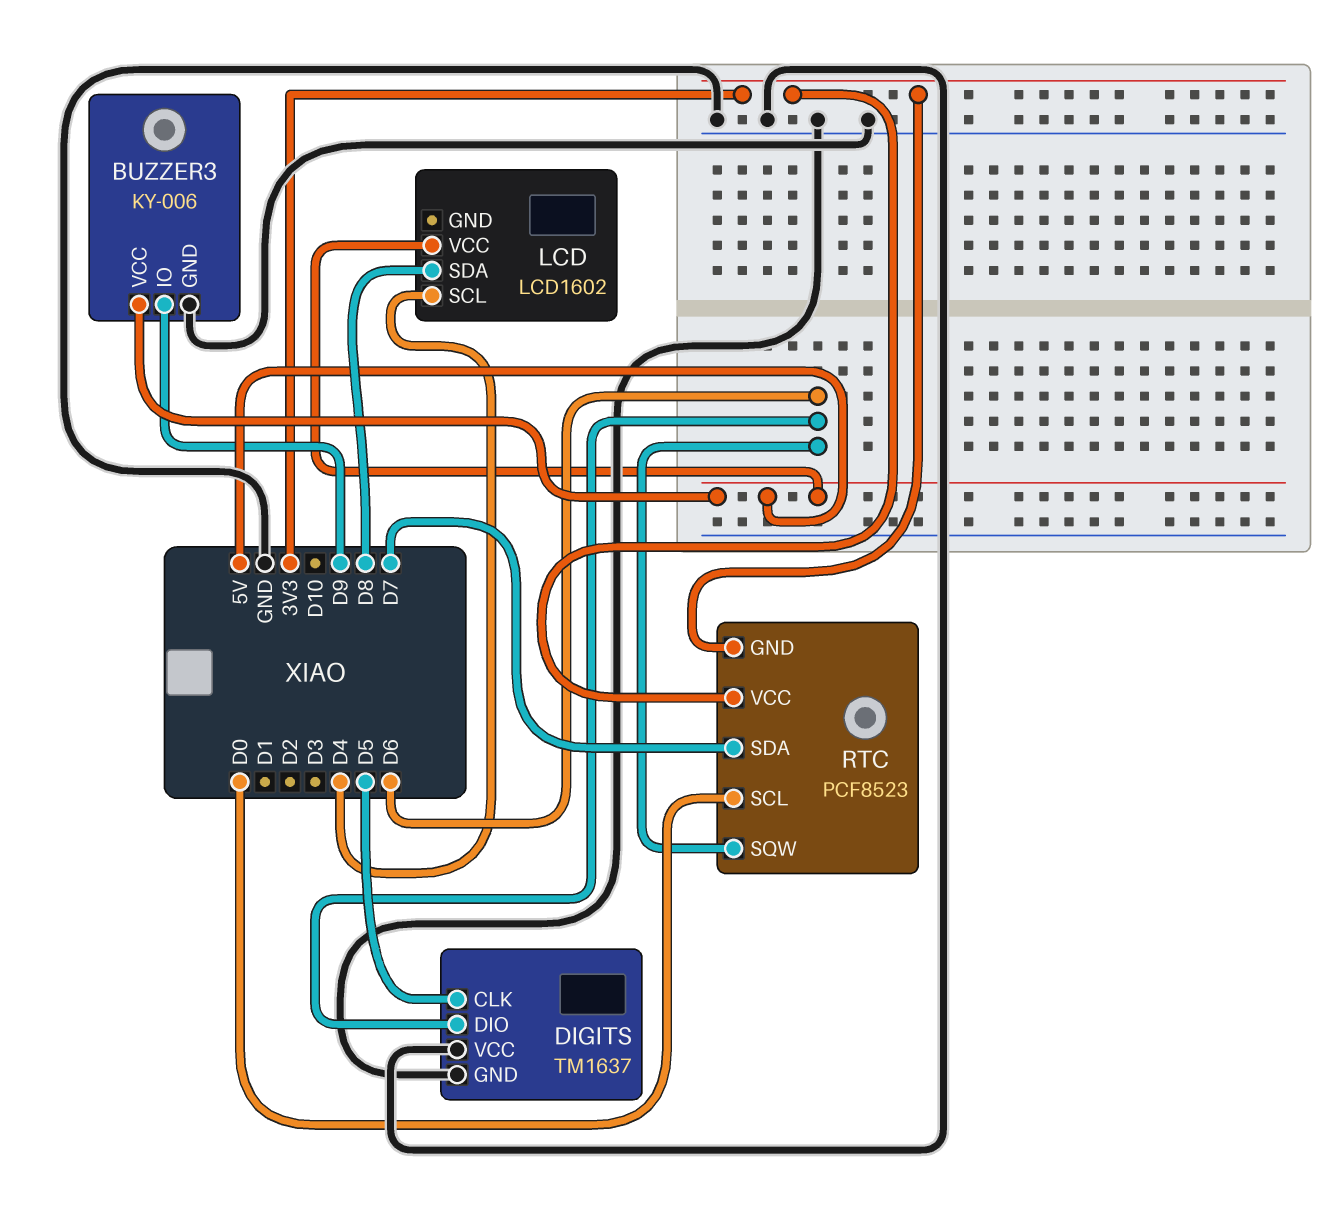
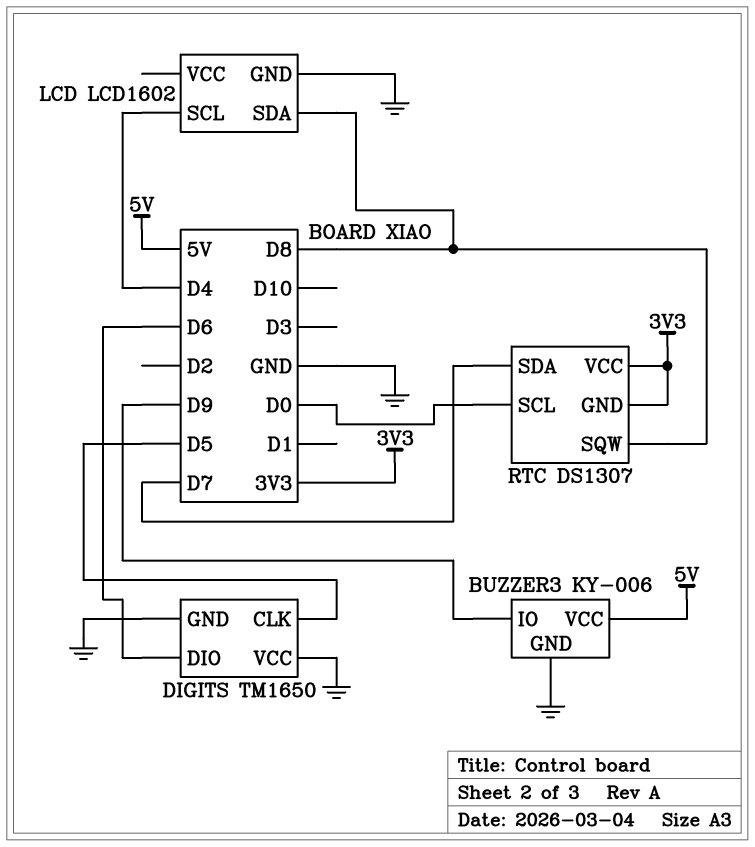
DIGITS: TM1637 -> TM1650
LCD pin GND: none -> GND
LCD pin VCC: 5V -> none
RTC: PCF8523 -> DS1307
RTC pin SQW: D6 -> D8

